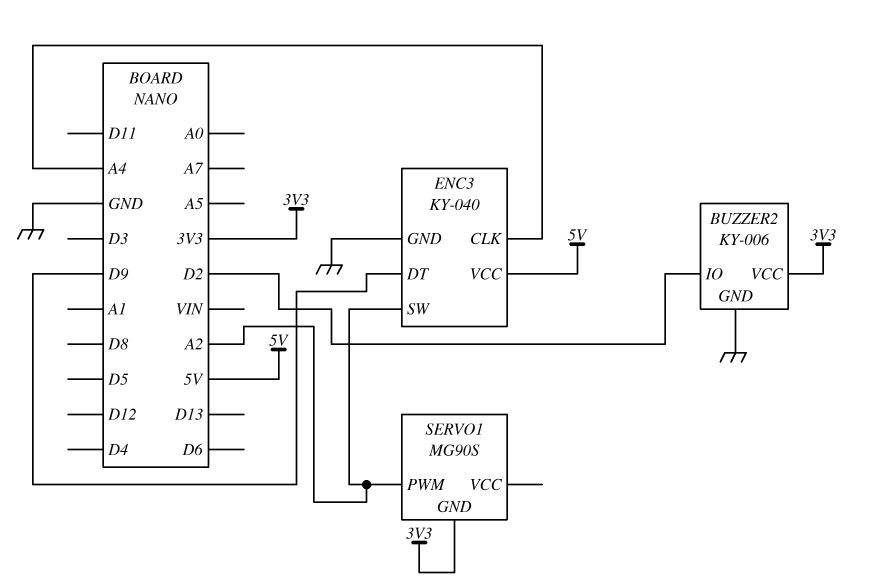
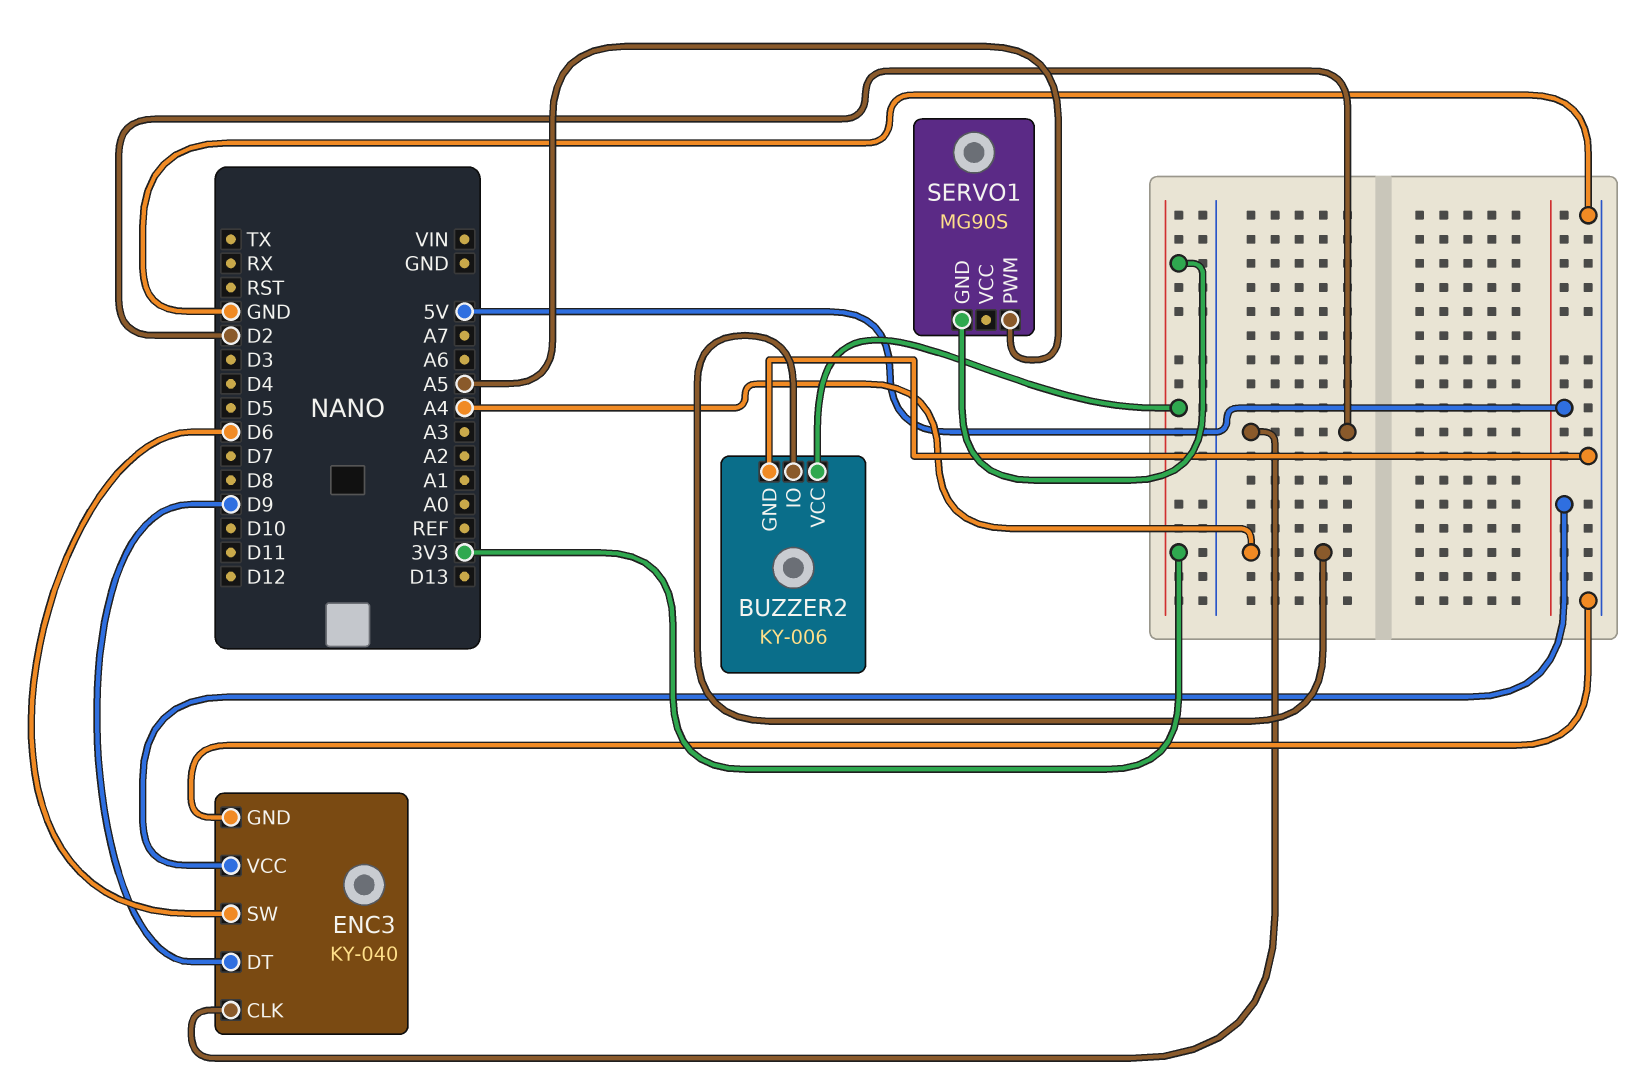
BUZZER2 pin IO: D2 -> A4
ENC3 pin CLK: A4 -> D2
ENC3 pin SW: A2 -> D6
SERVO1 pin PWM: A2 -> A5

